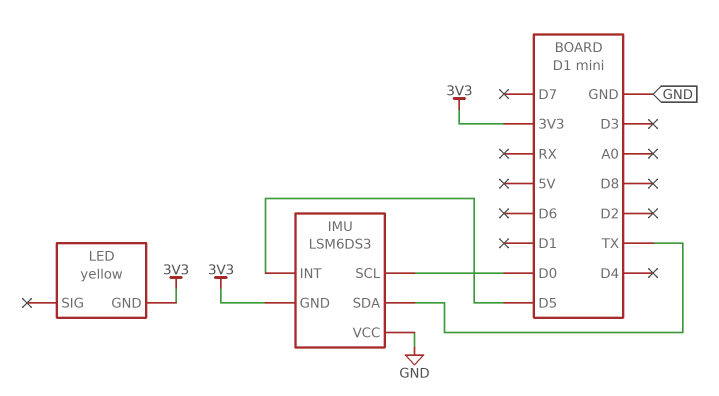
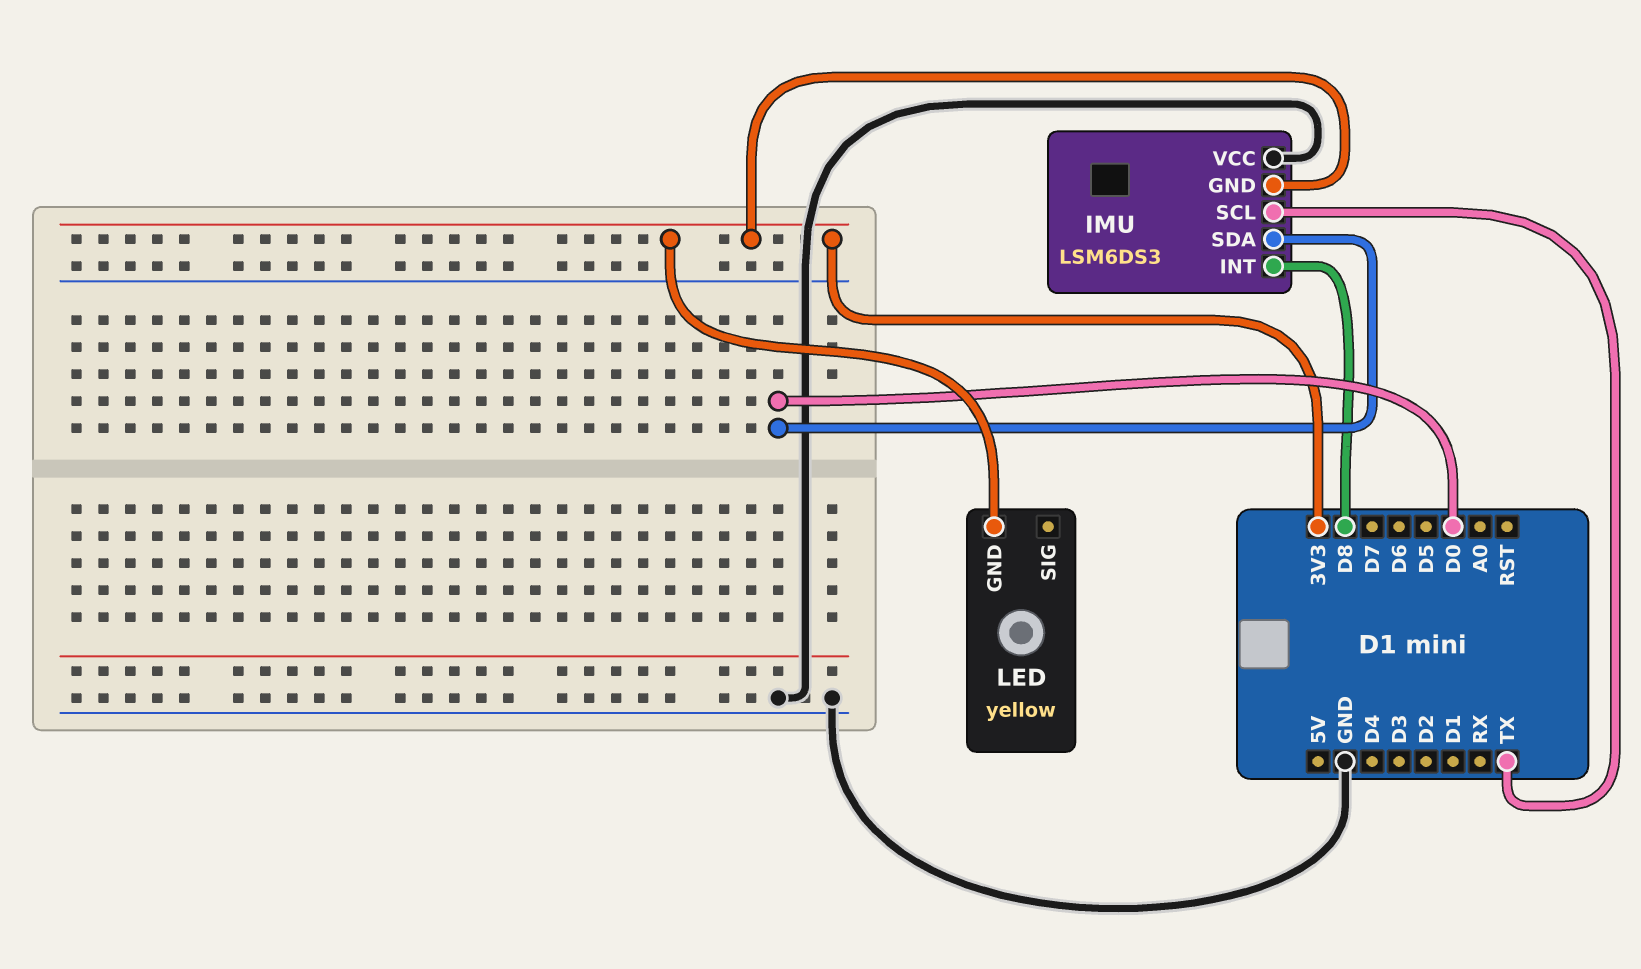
IMU pin INT: D5 -> D8
IMU pin SCL: D0 -> TX
IMU pin SDA: TX -> D0

